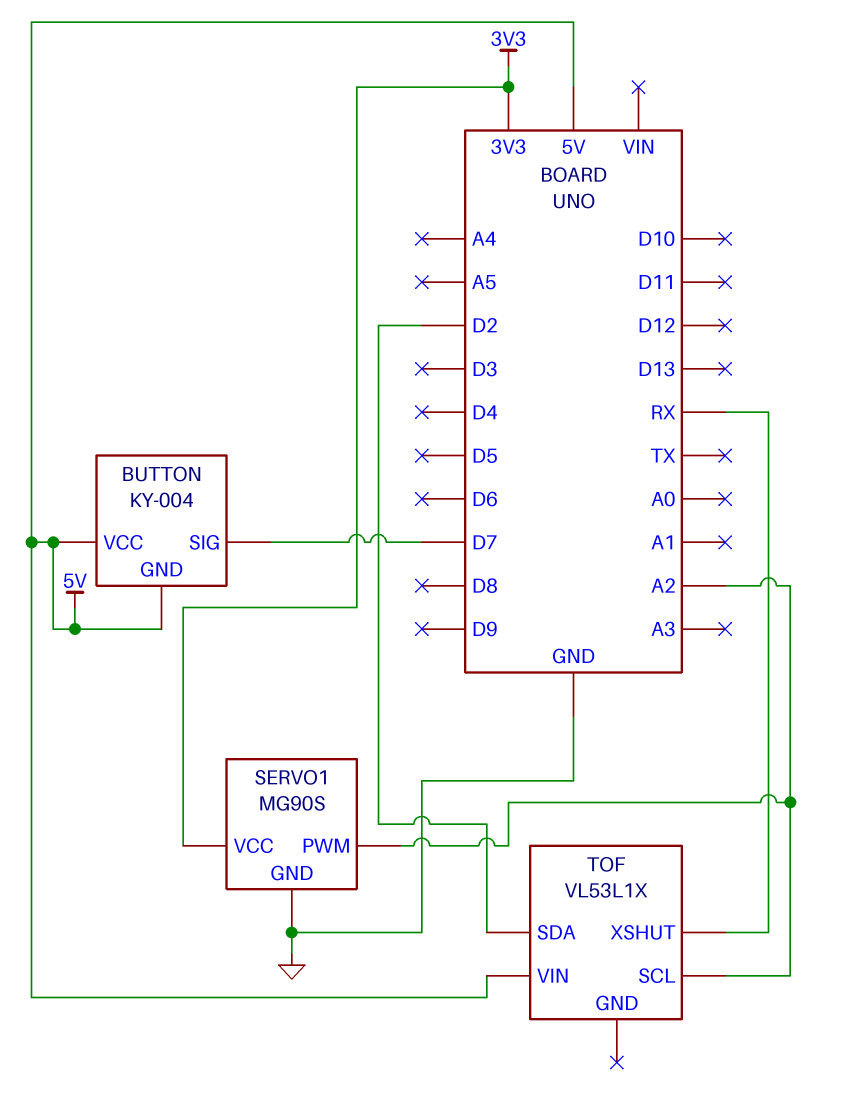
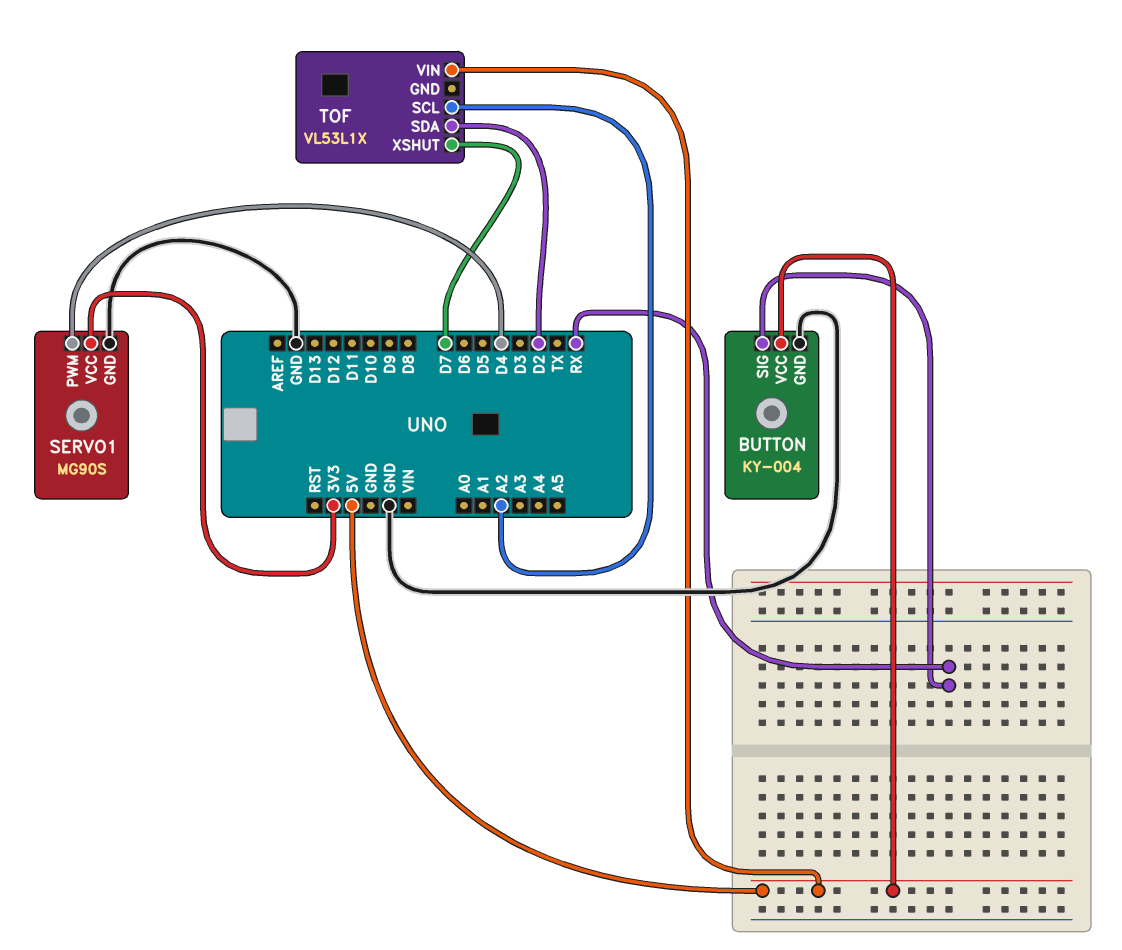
BUTTON pin GND: 5V -> GND
BUTTON pin SIG: D7 -> RX
SERVO1 pin PWM: A2 -> D4
TOF pin XSHUT: RX -> D7

